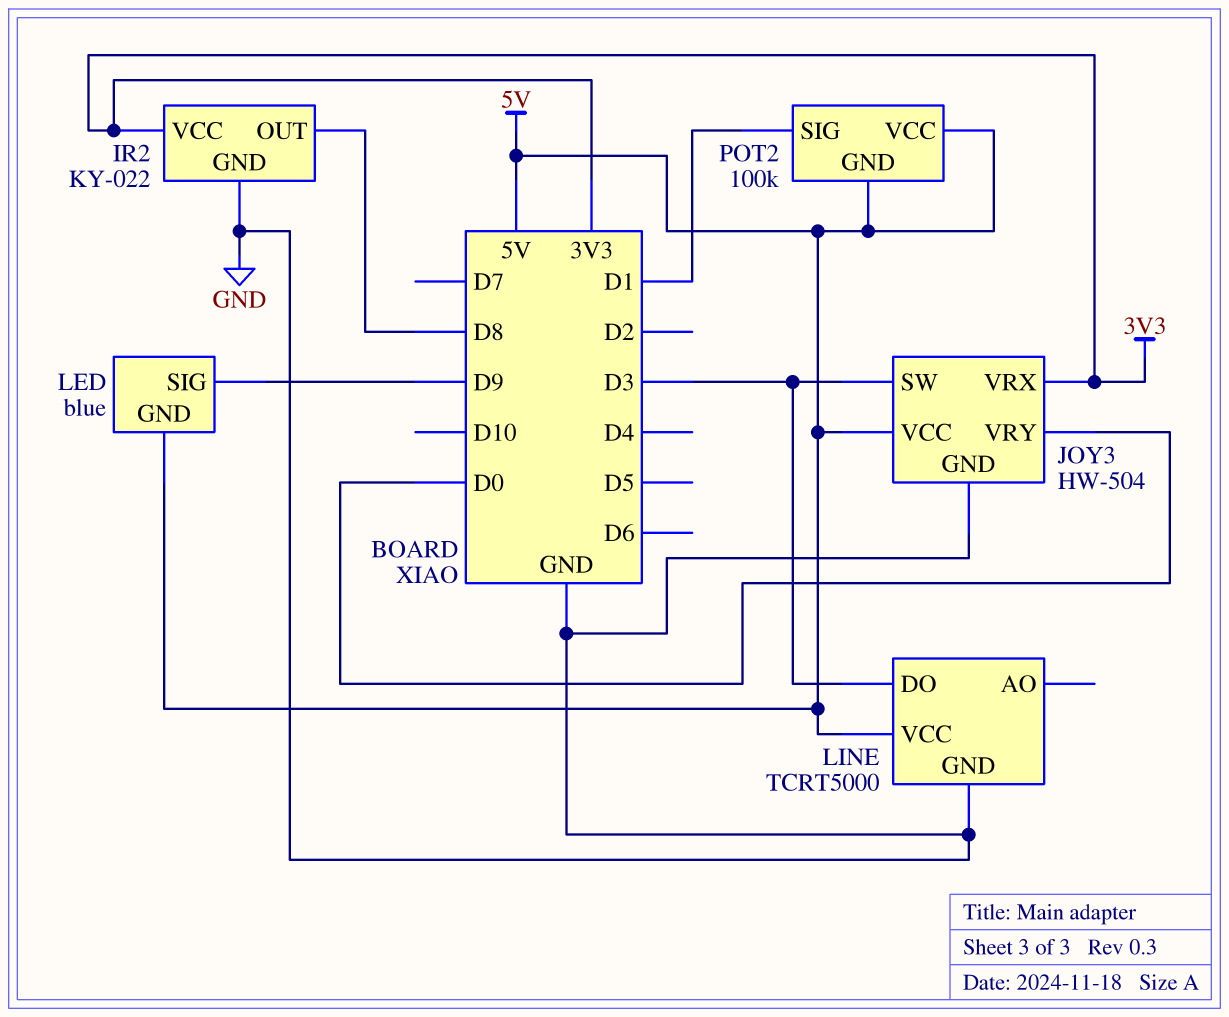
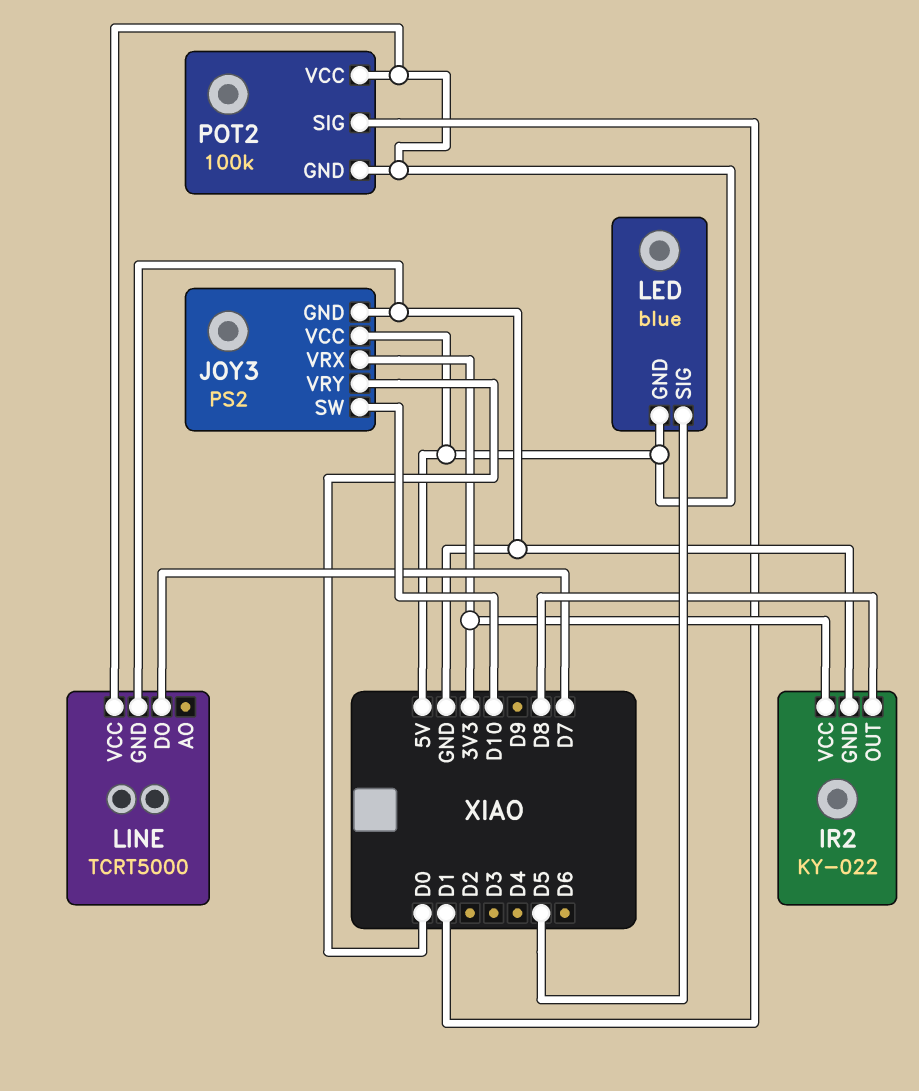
JOY3: HW-504 -> PS2
JOY3 pin SW: D3 -> D10
LED pin SIG: D9 -> D5
LINE pin DO: D3 -> D7

